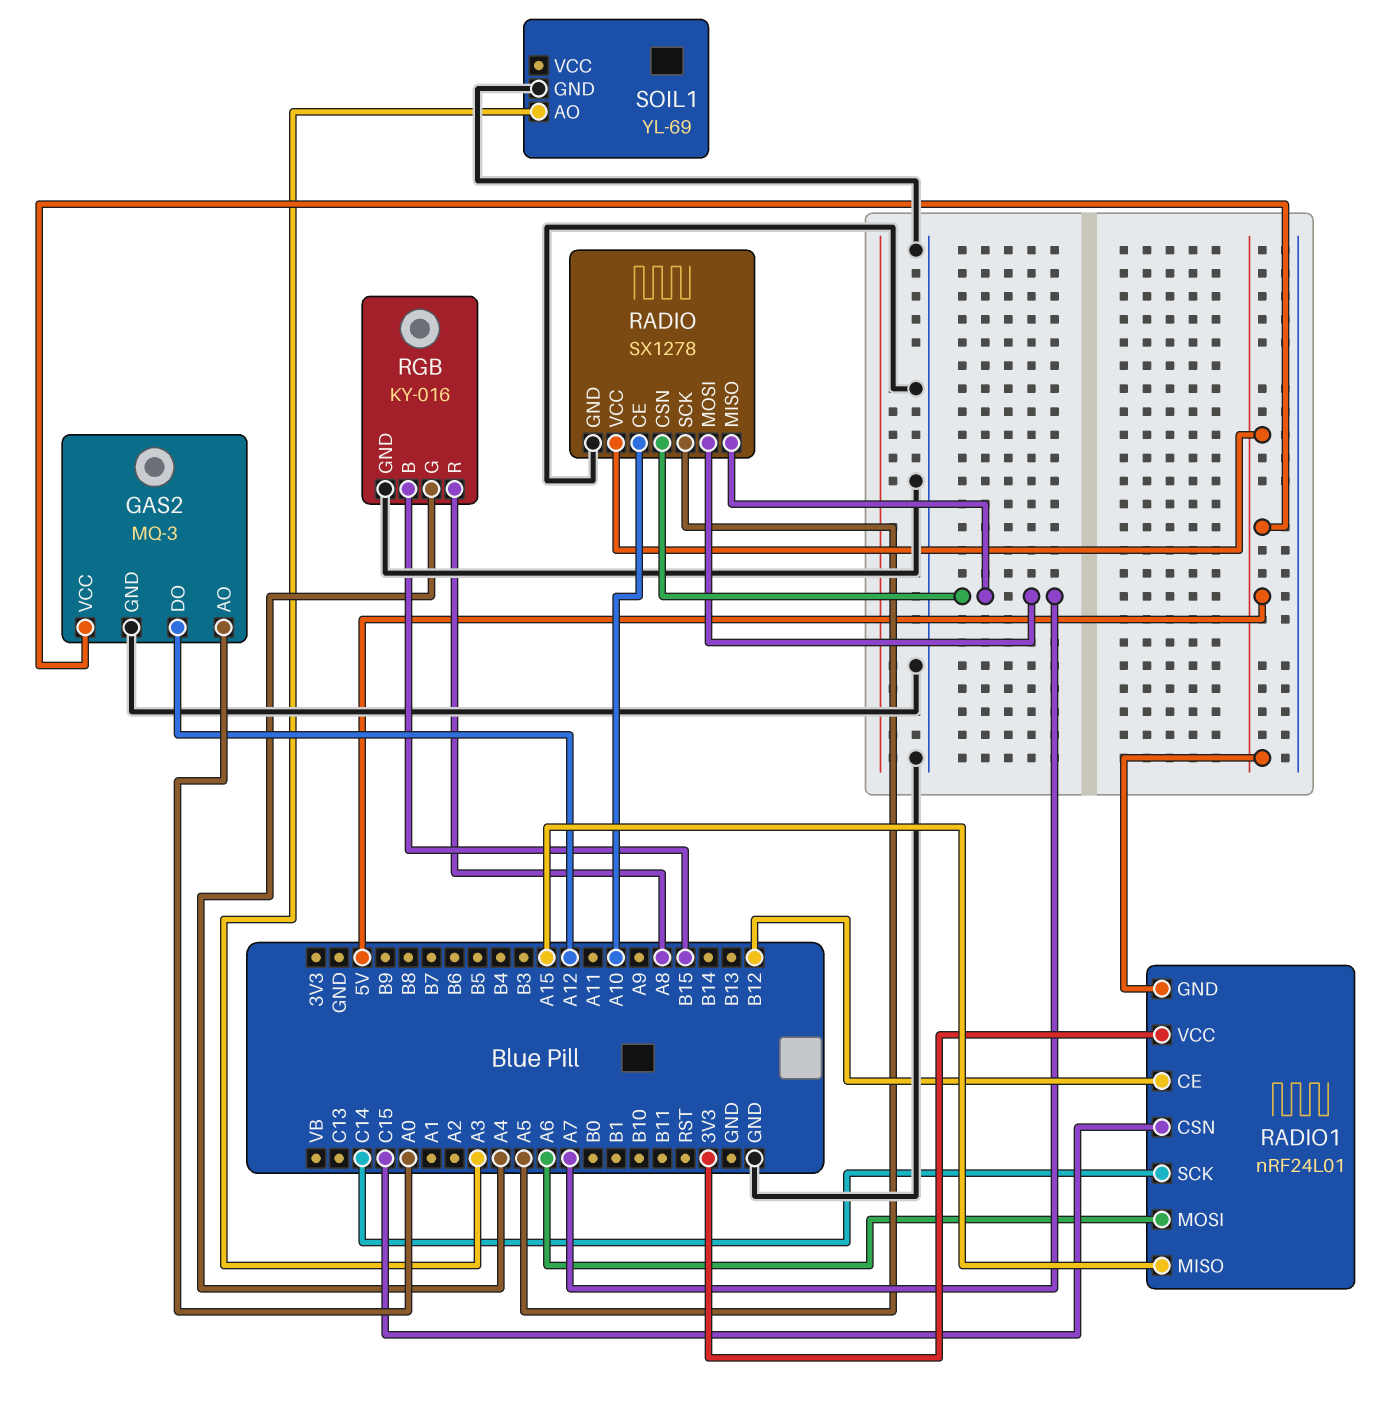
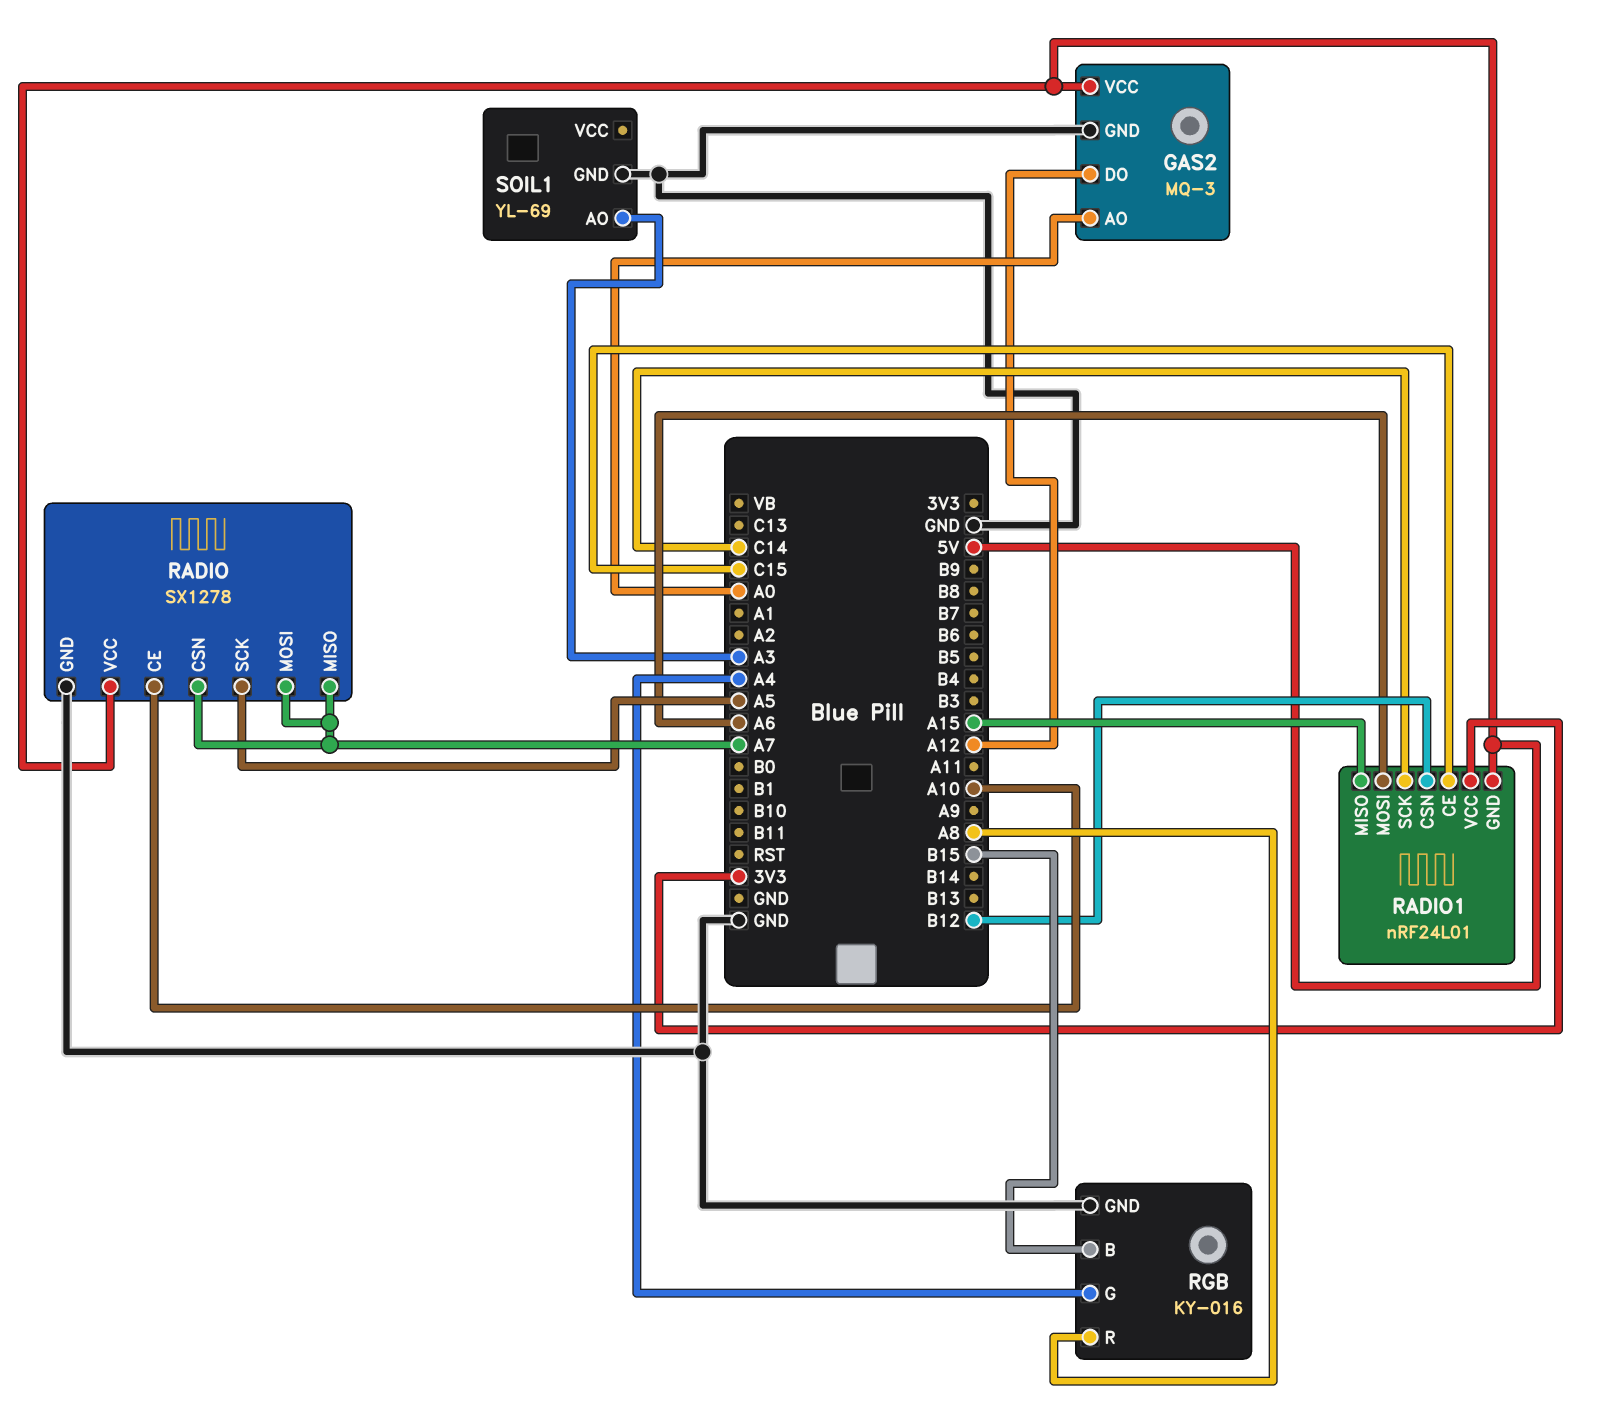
RADIO1 pin CE: B12 -> C15
RADIO1 pin CSN: C15 -> B12

